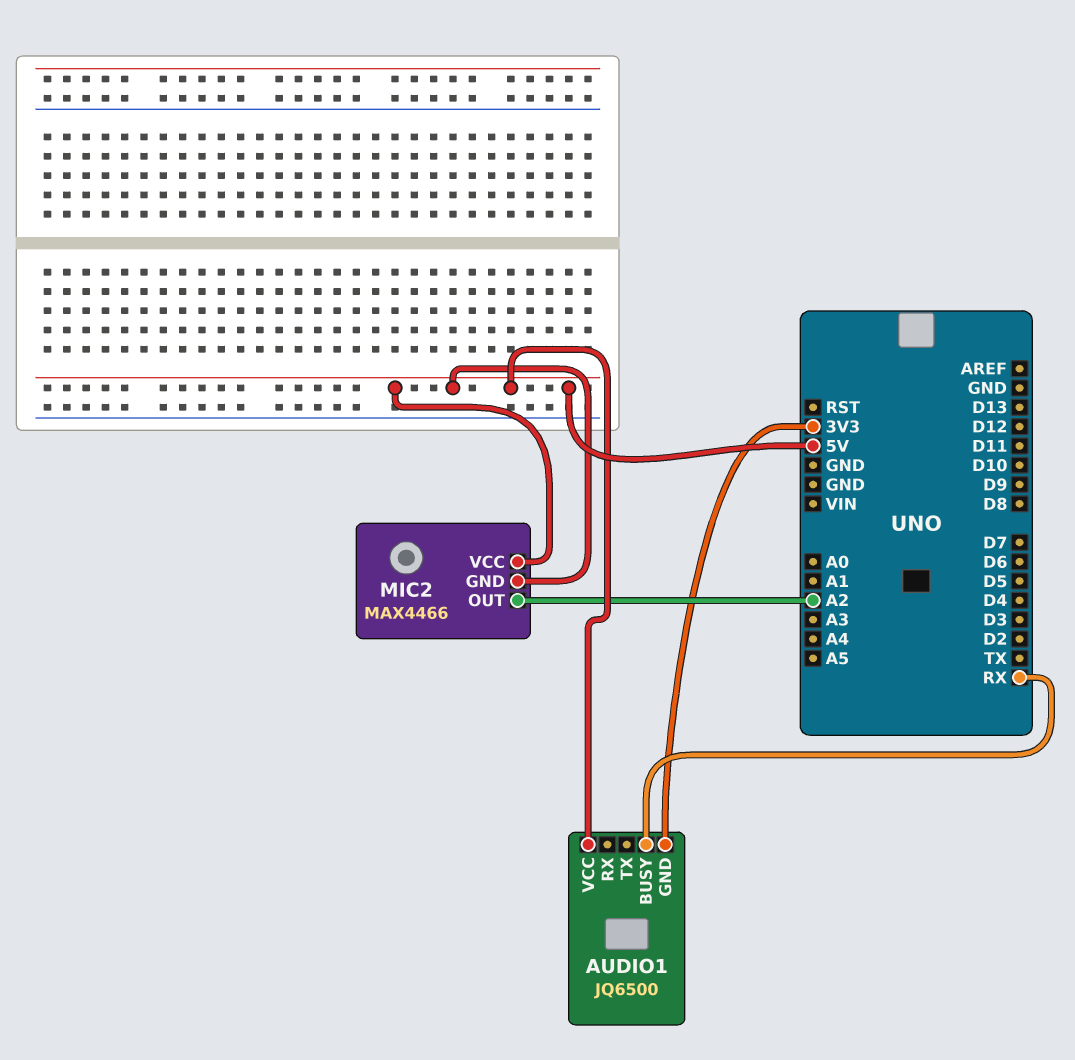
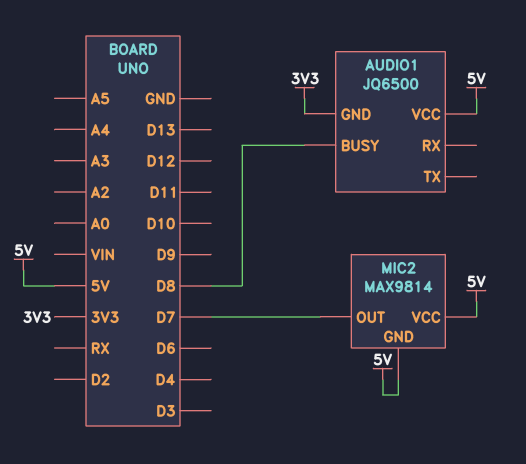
AUDIO1 pin BUSY: RX -> D8
MIC2: MAX4466 -> MAX9814
MIC2 pin OUT: A2 -> D7

